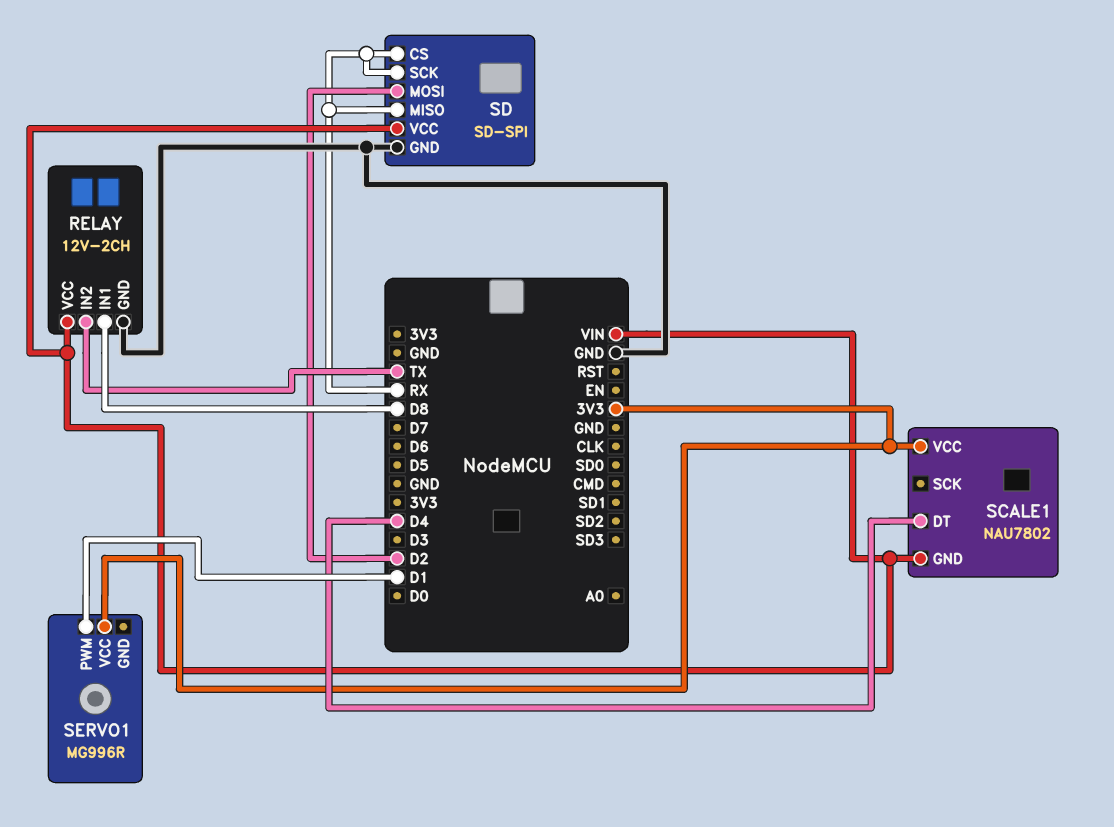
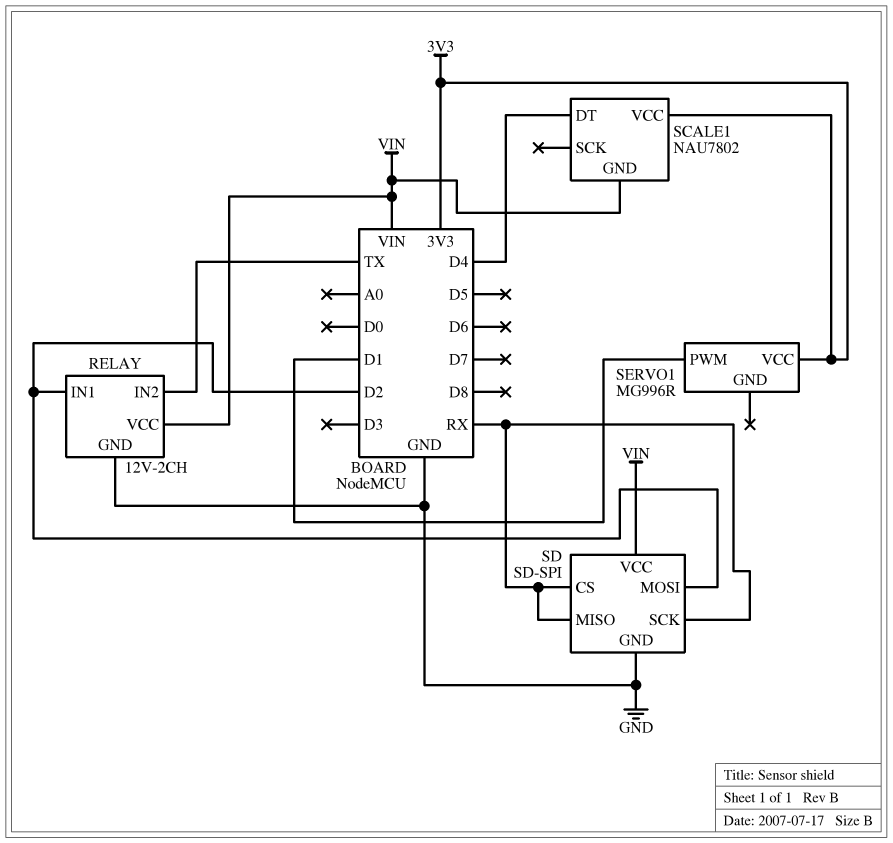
RELAY pin IN1: D8 -> D2

